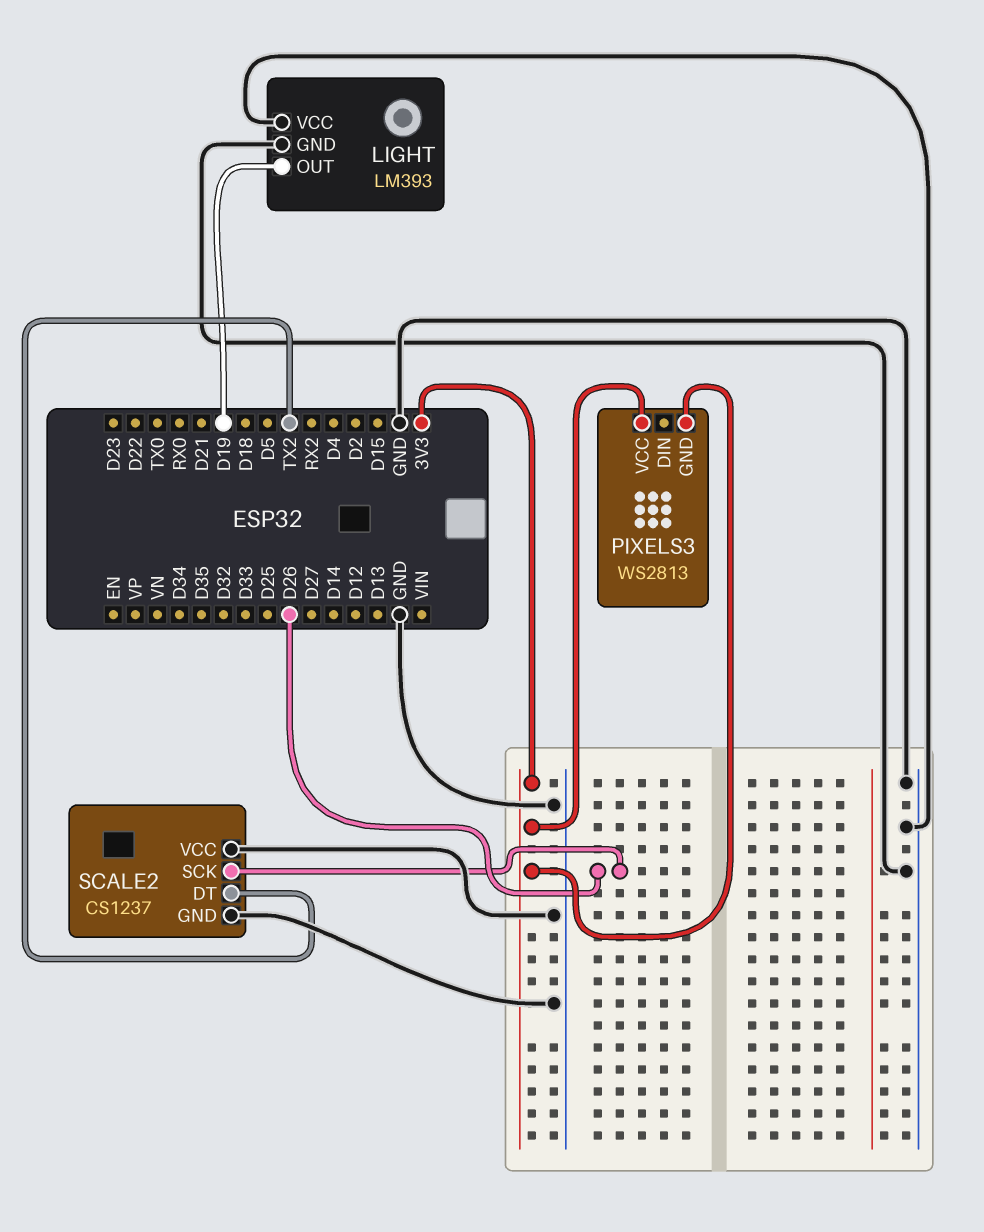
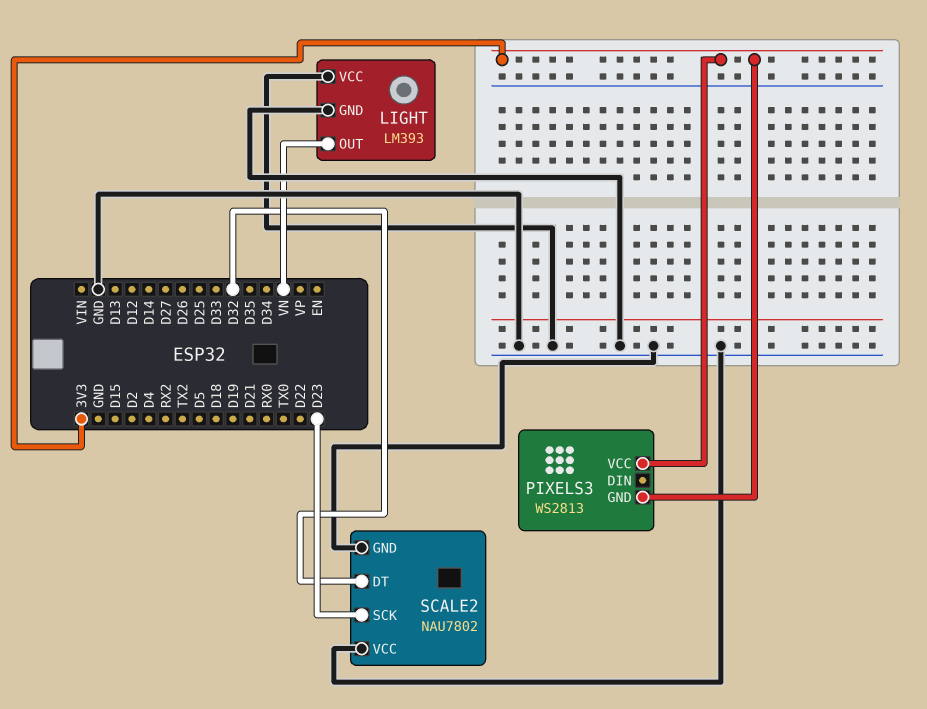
LIGHT pin OUT: D19 -> VN
SCALE2: CS1237 -> NAU7802
SCALE2 pin DT: TX2 -> D32
SCALE2 pin SCK: D26 -> D23

